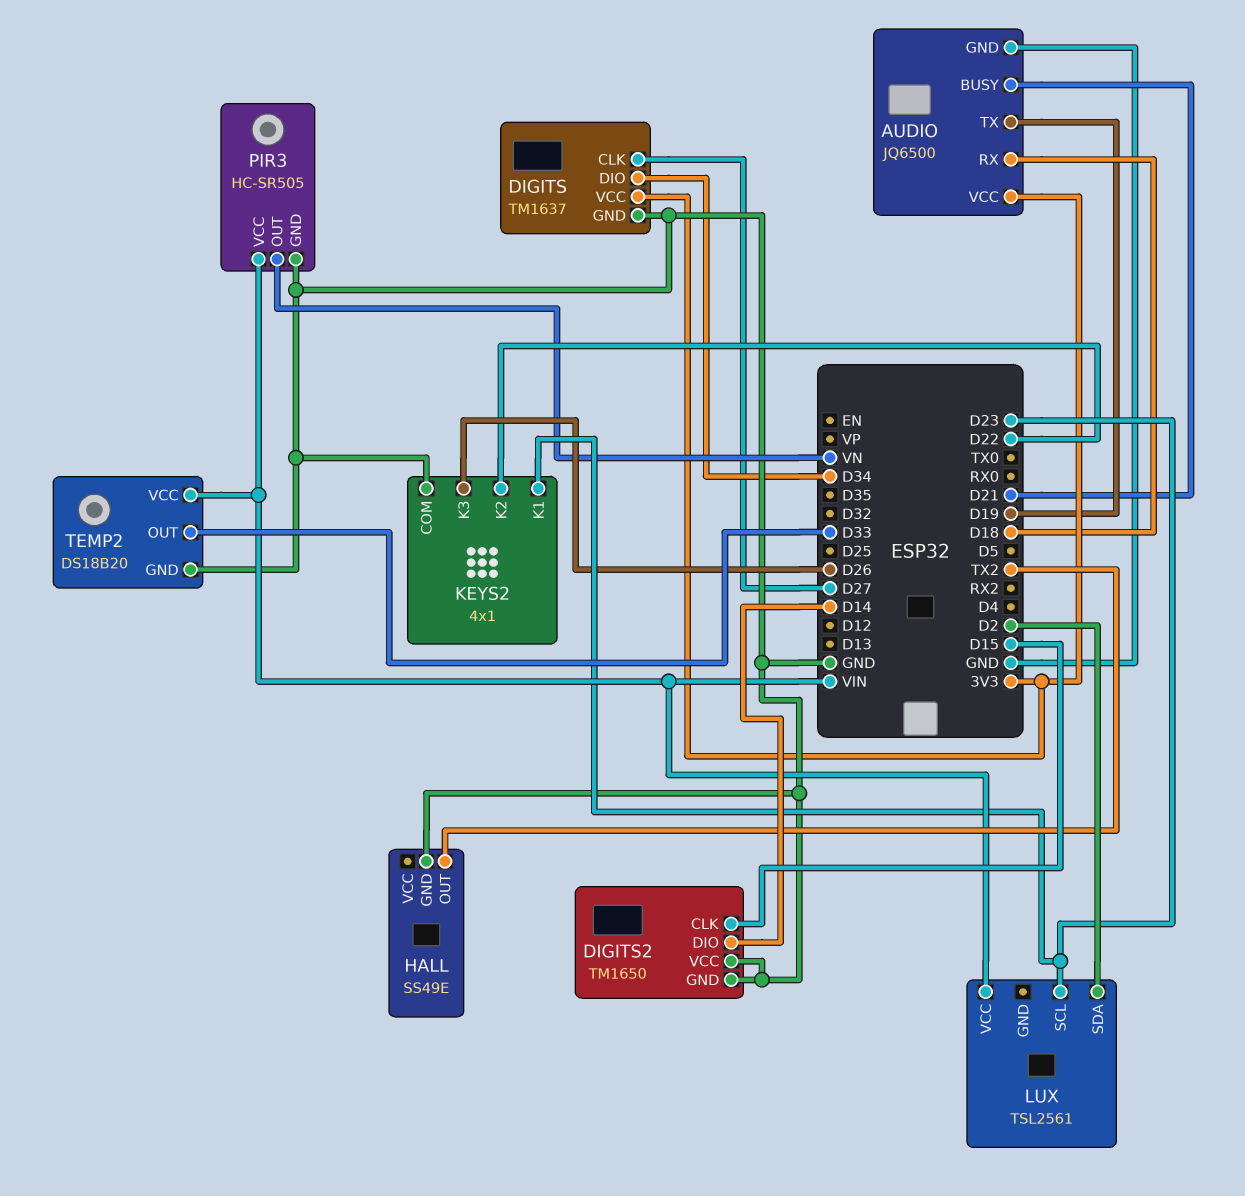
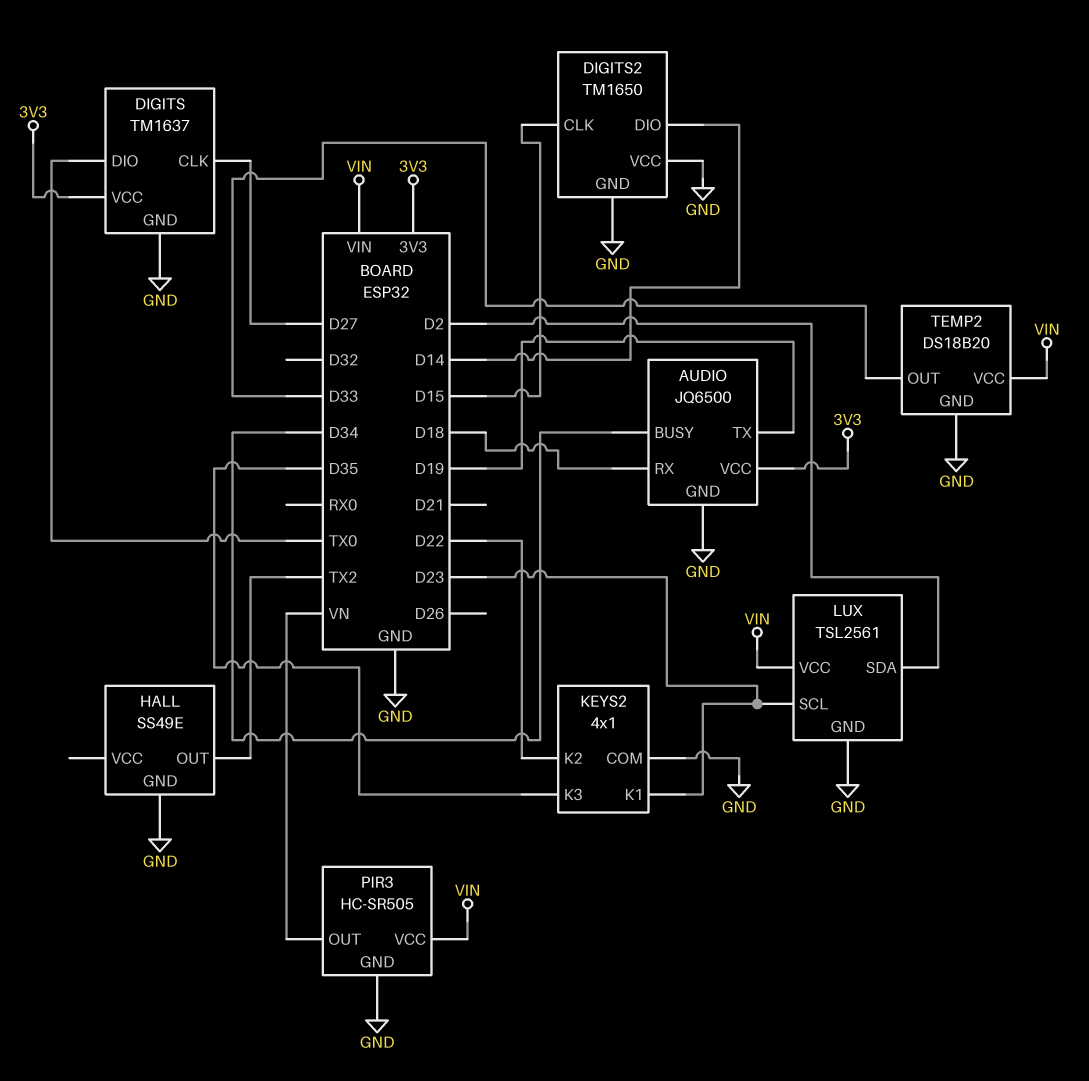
AUDIO pin BUSY: D21 -> D34
DIGITS pin DIO: D34 -> TX0
KEYS2 pin K3: D26 -> D35
LUX pin GND: none -> GND

